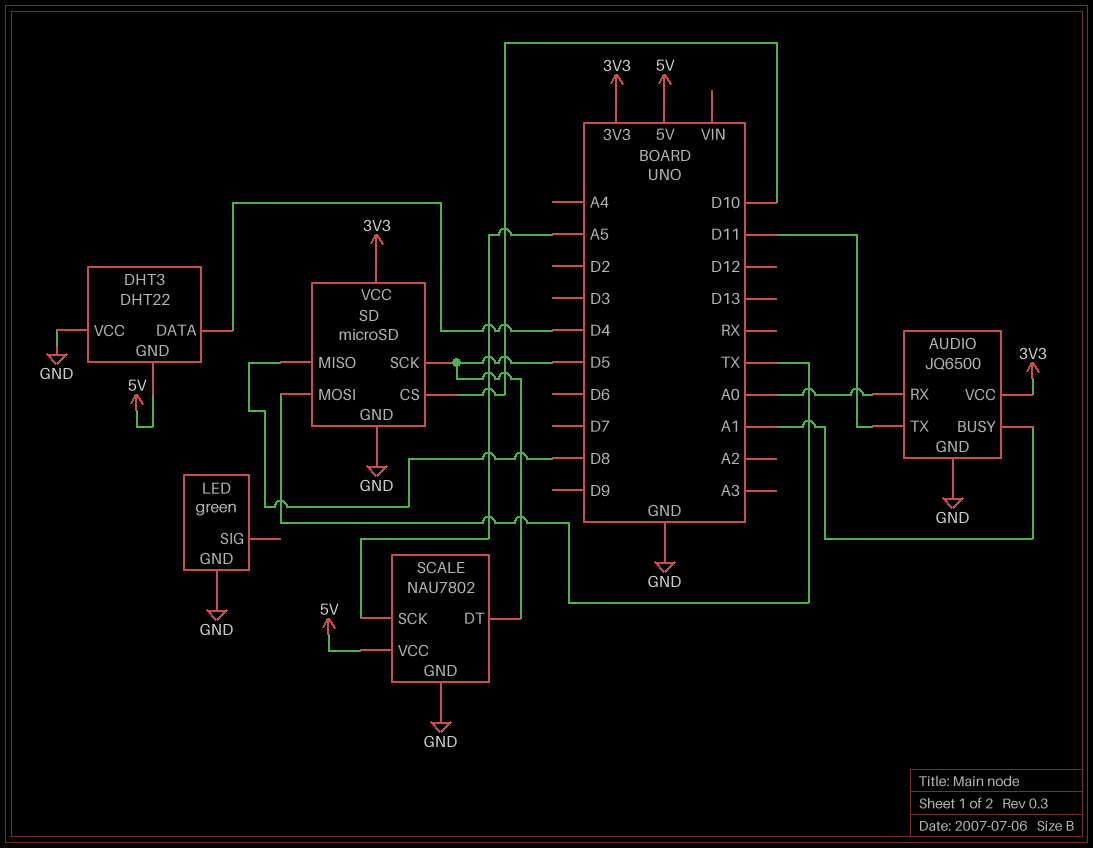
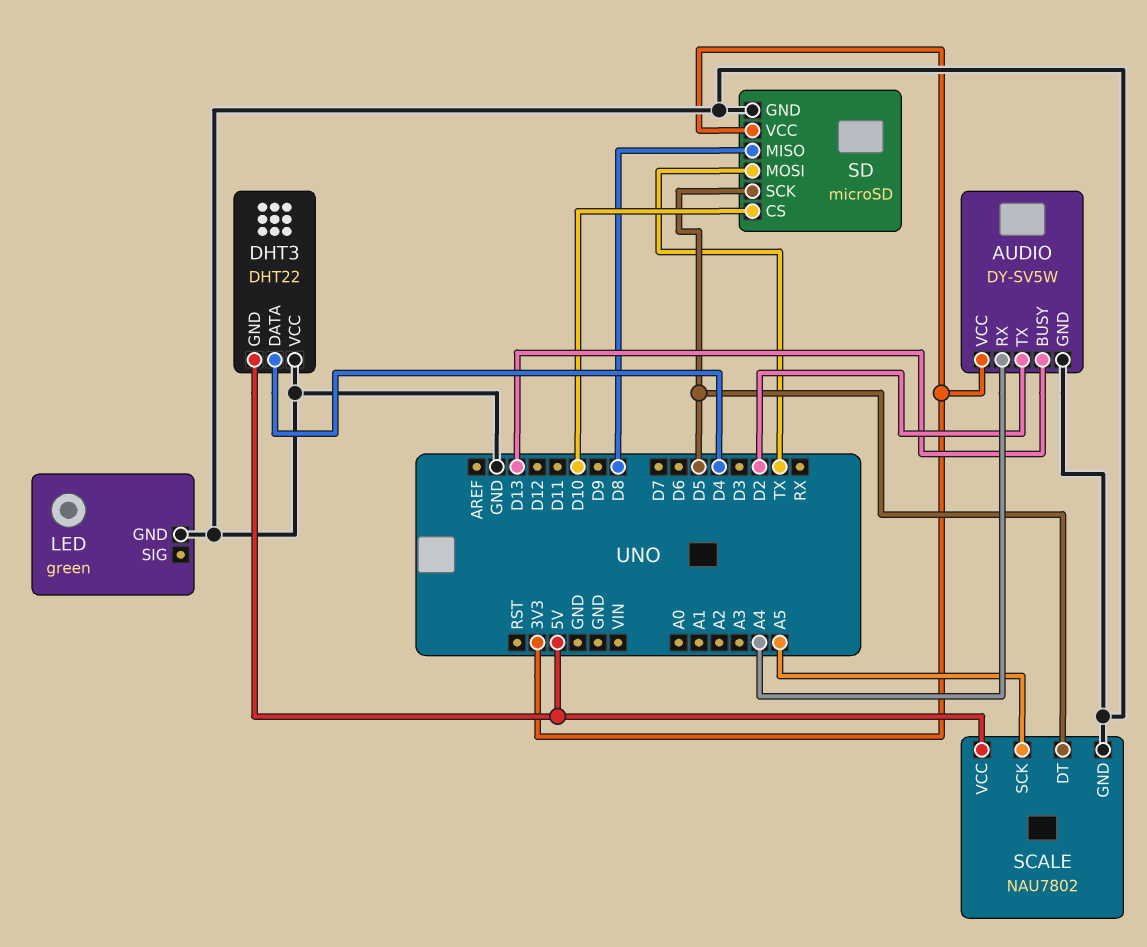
AUDIO: JQ6500 -> DY-SV5W
AUDIO pin BUSY: A1 -> D13
AUDIO pin RX: A0 -> A4
AUDIO pin TX: D11 -> D2

